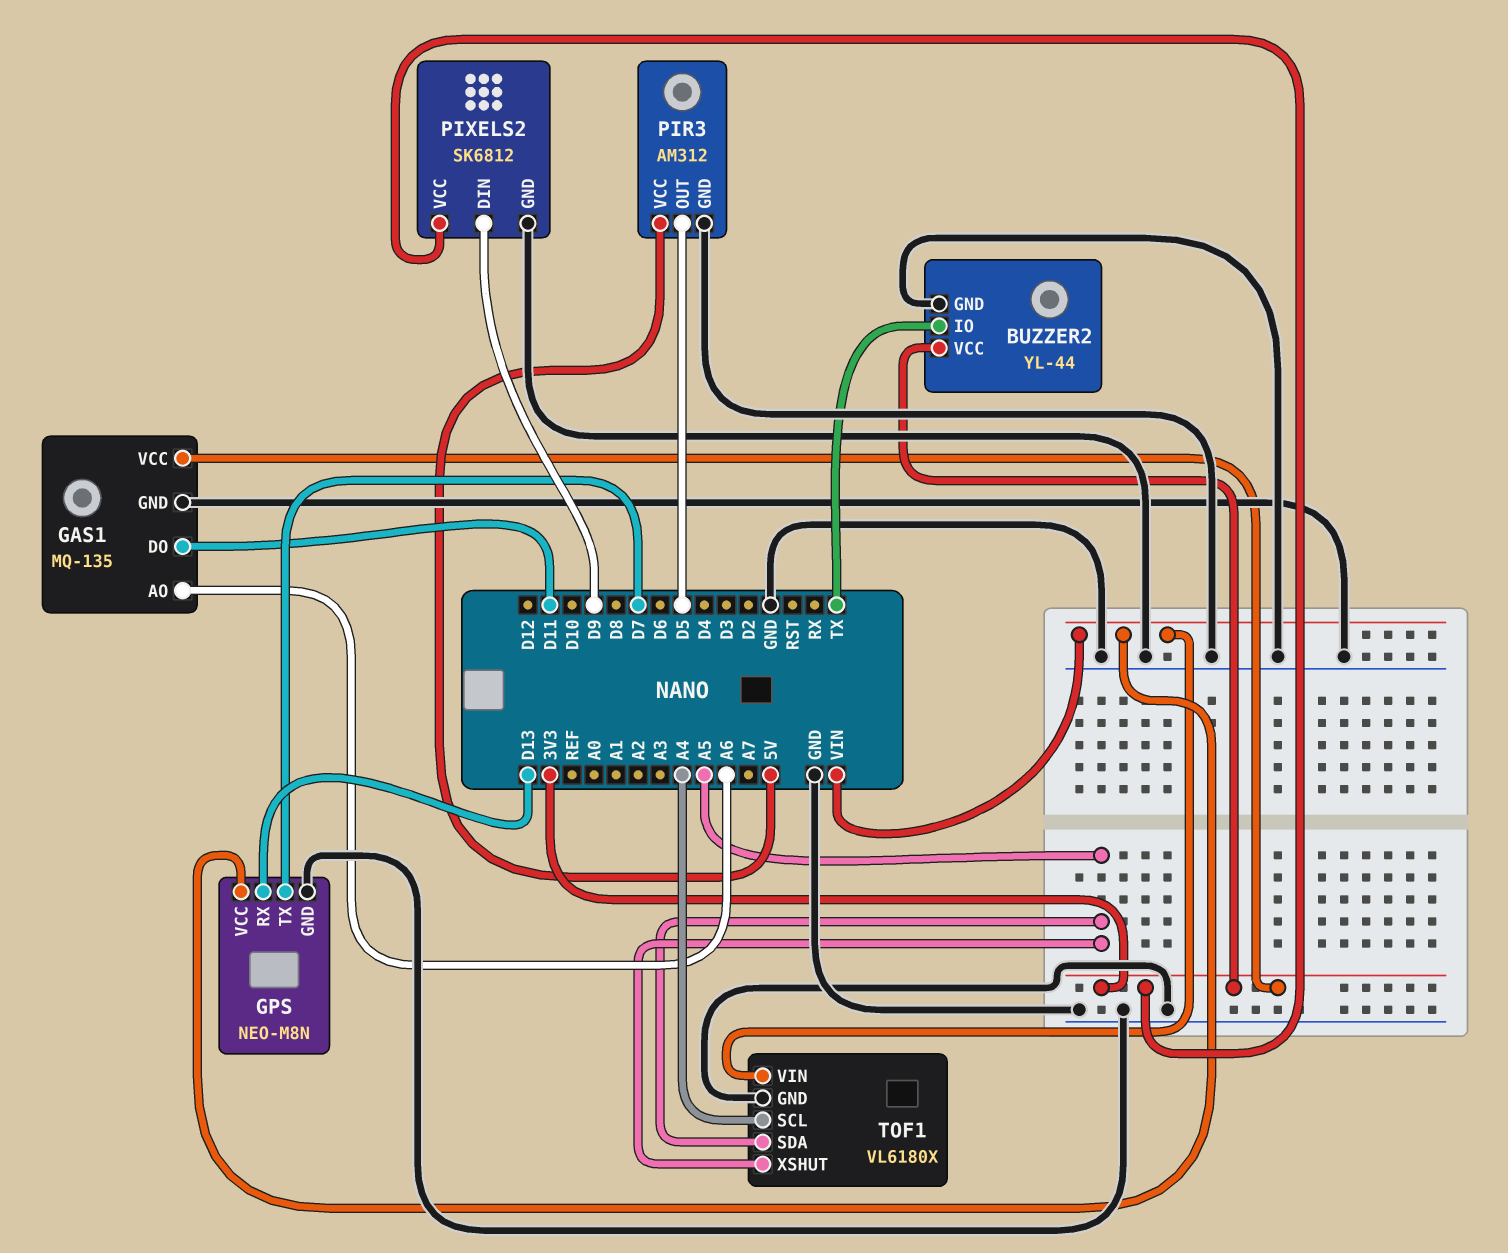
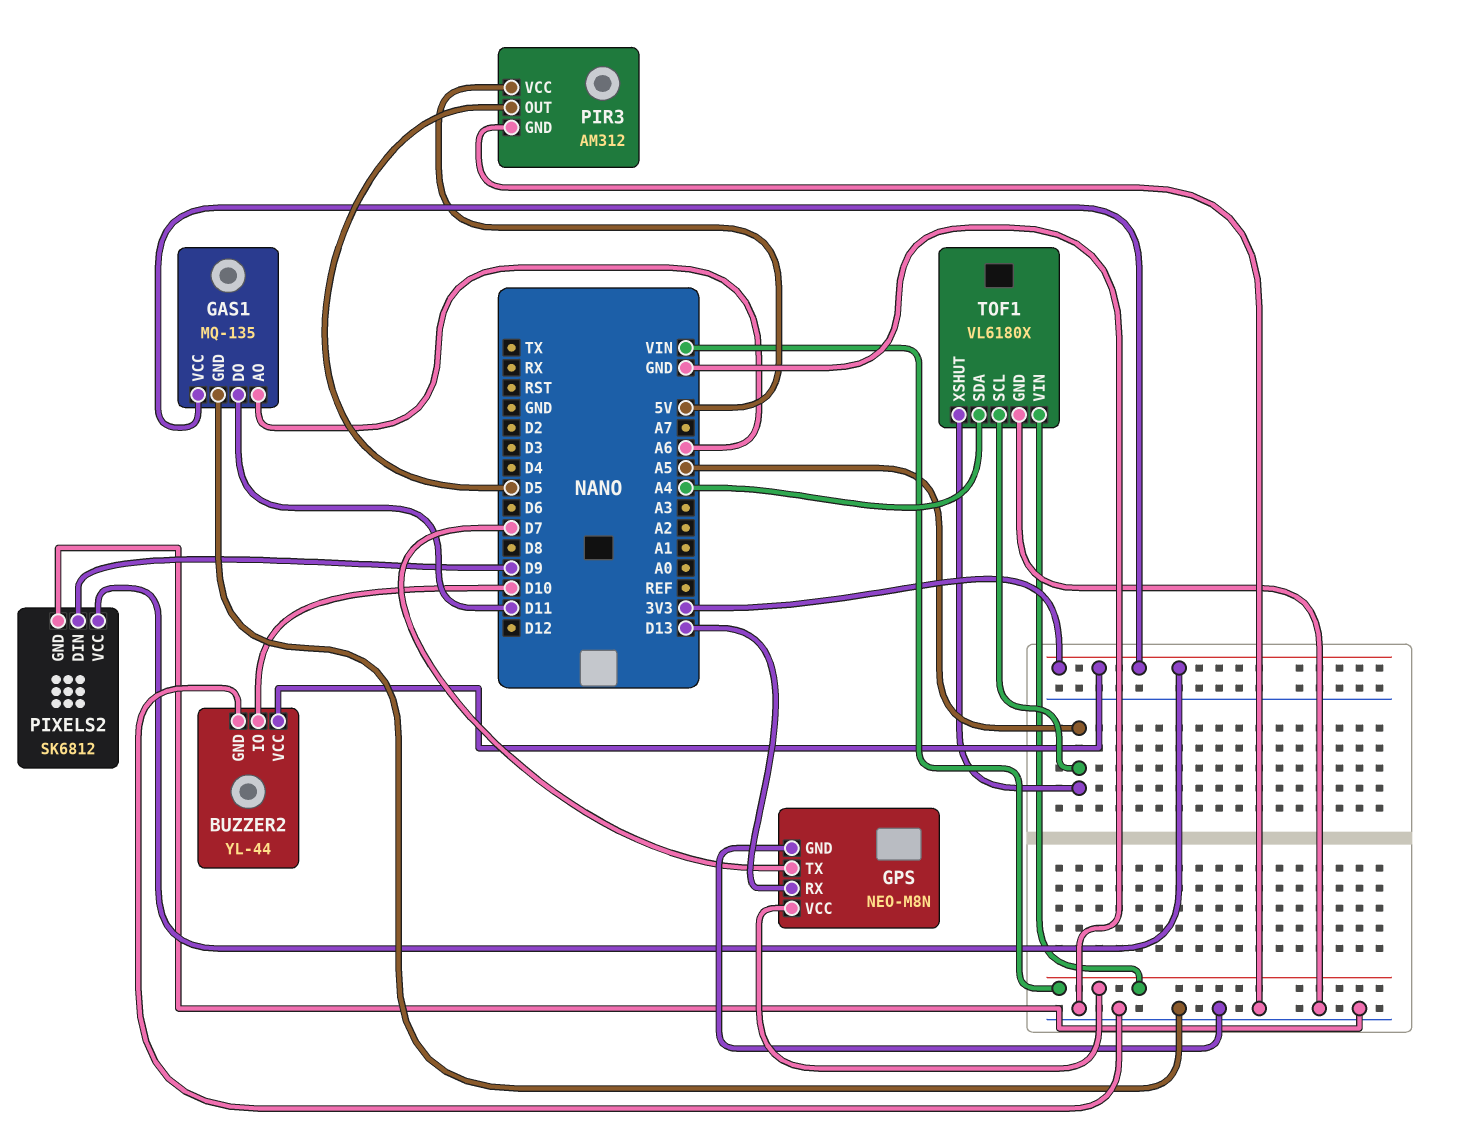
BUZZER2 pin IO: TX -> D10
TOF1 pin SCL: A4 -> A5
TOF1 pin SDA: A5 -> A4

